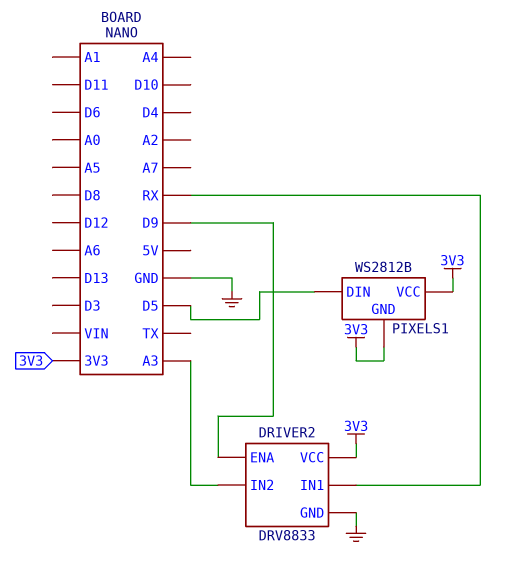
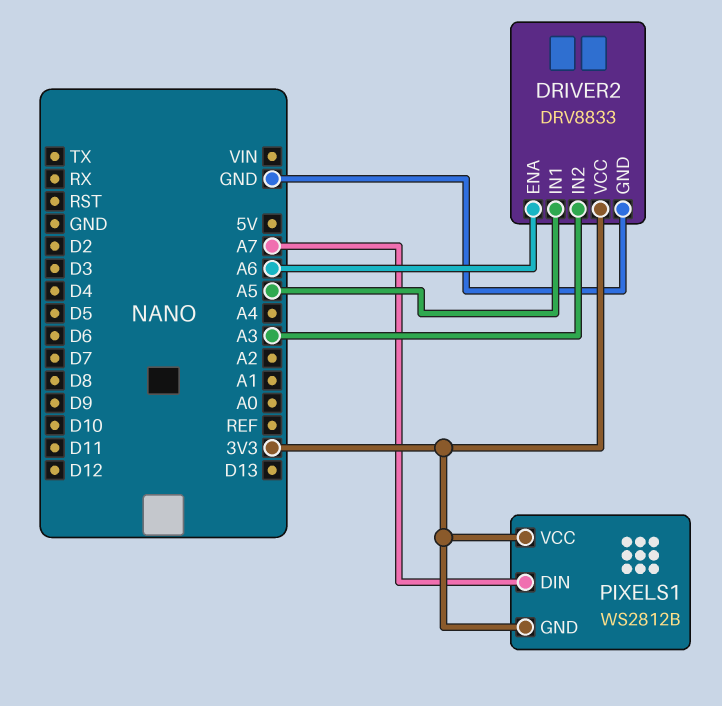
DRIVER2 pin ENA: D9 -> A6
DRIVER2 pin IN1: RX -> A5
PIXELS1 pin DIN: D5 -> A7

